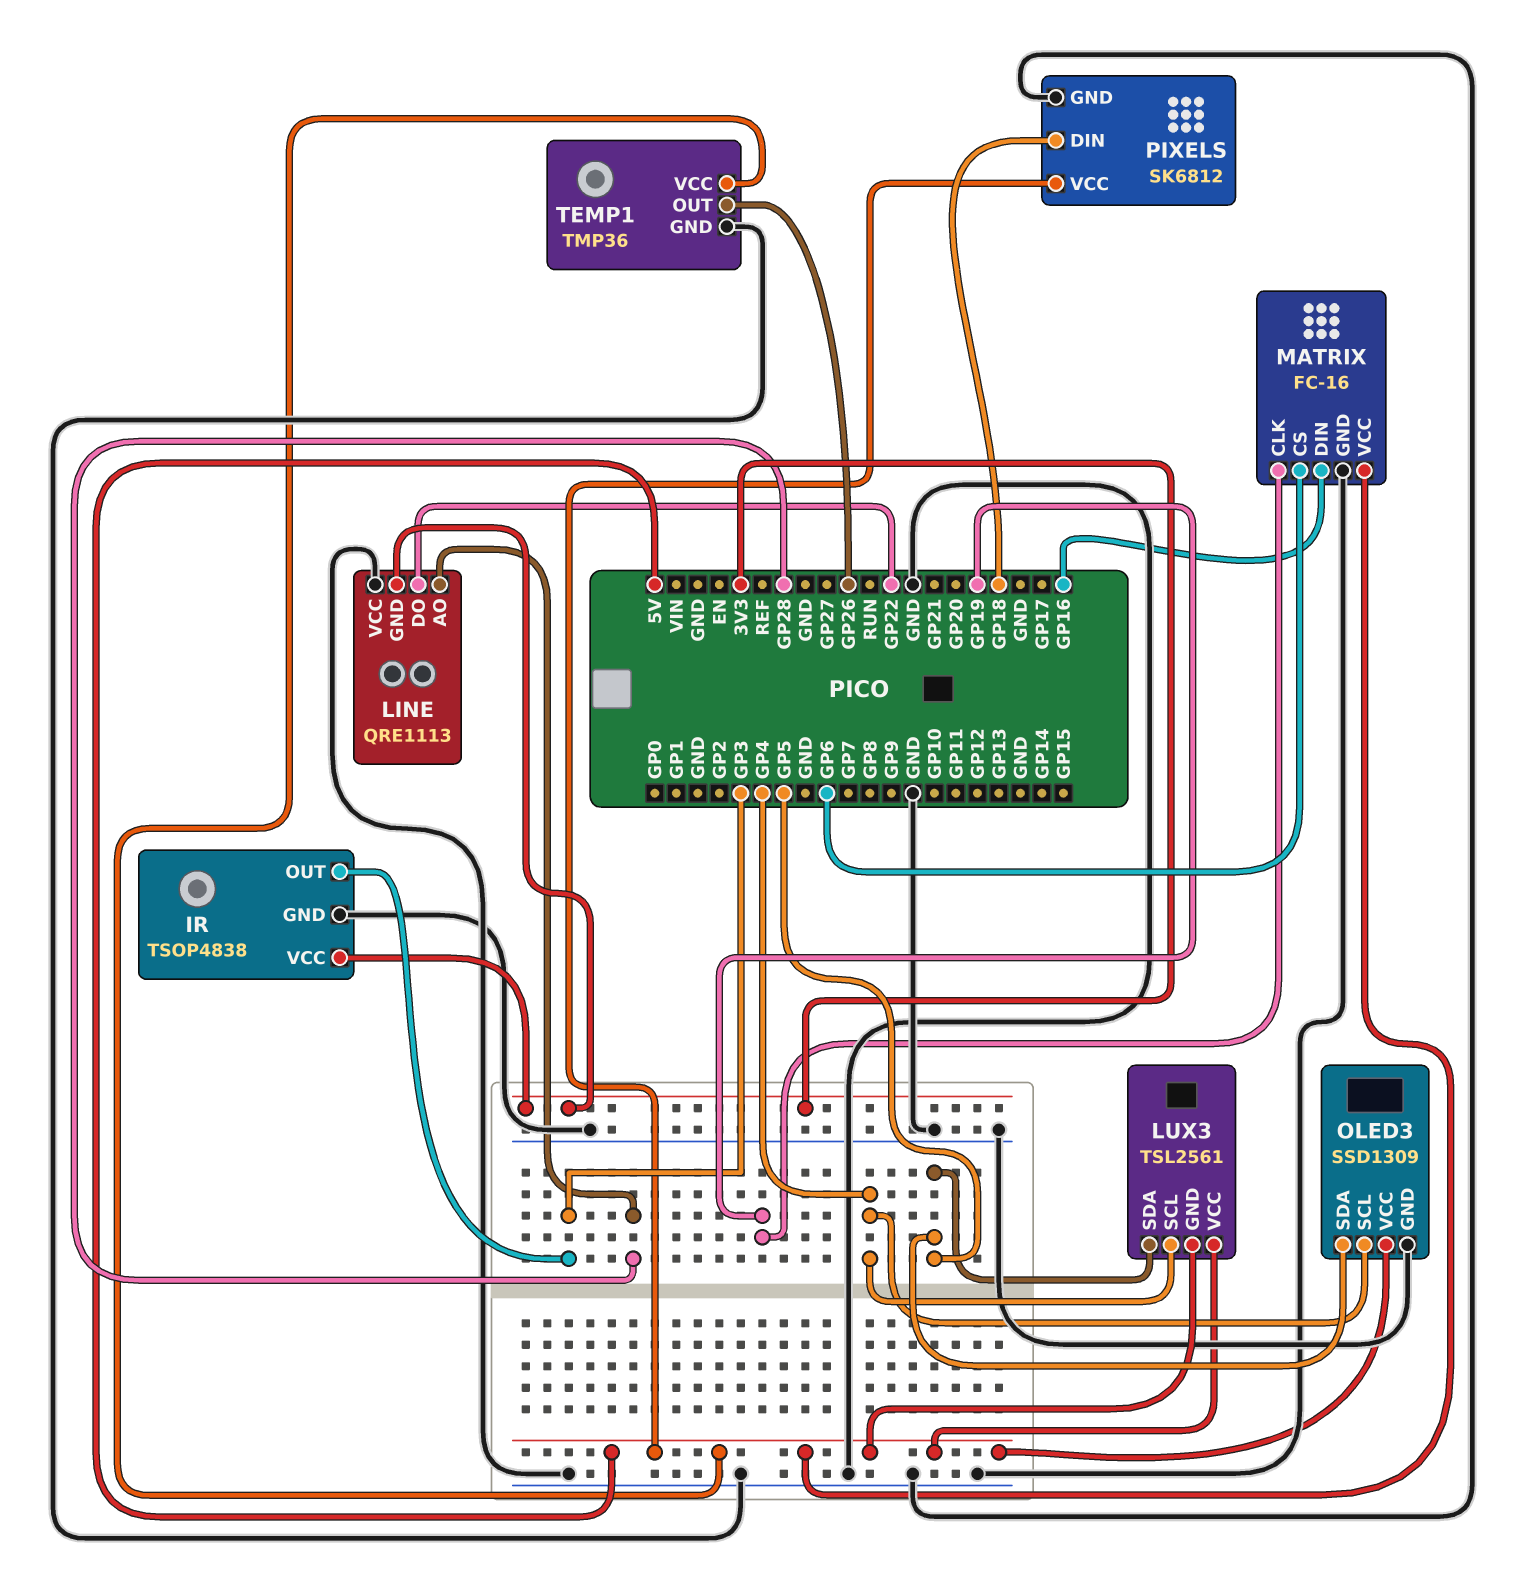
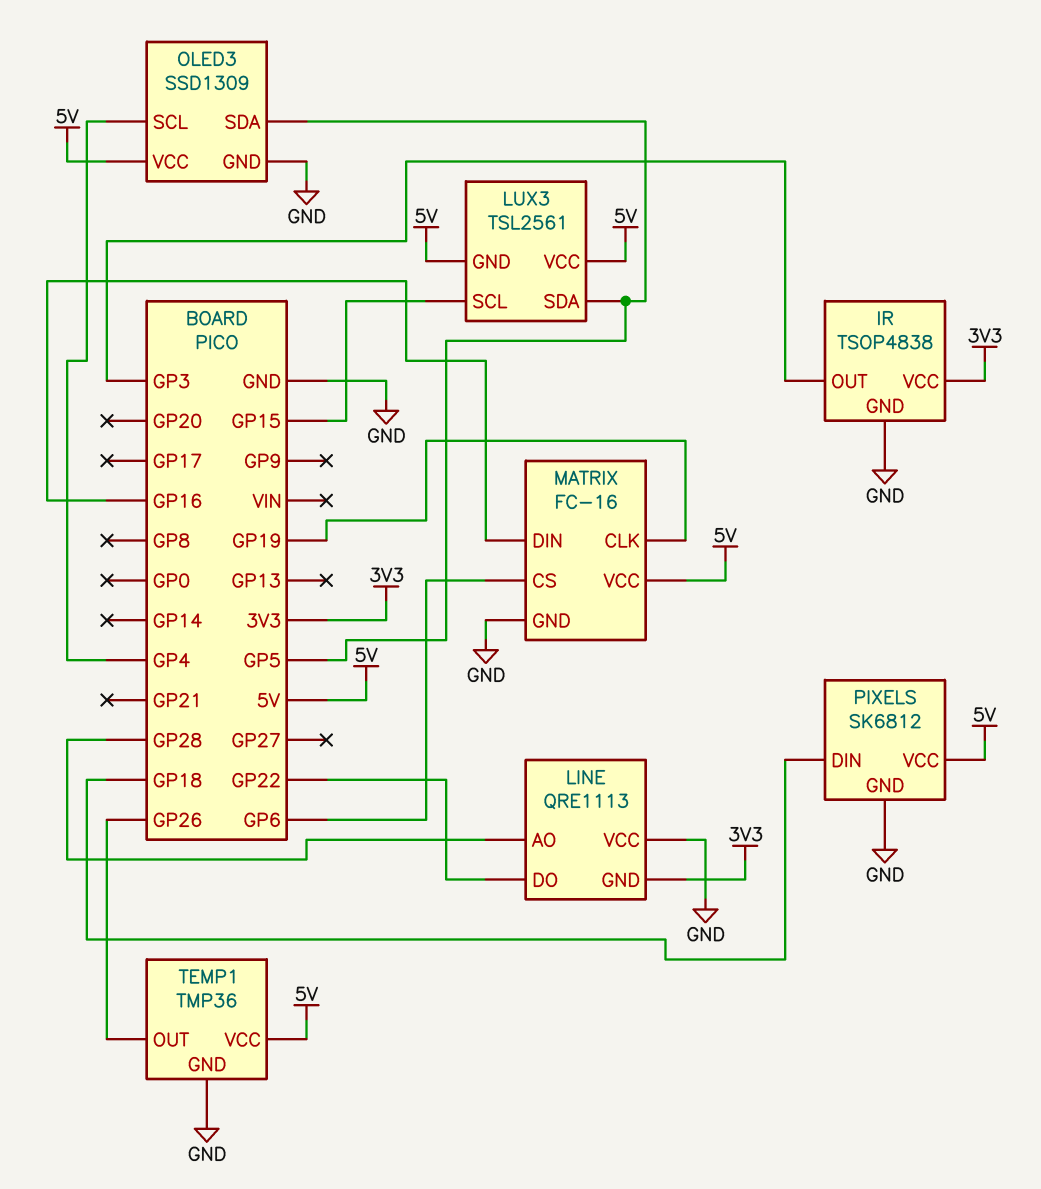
LUX3 pin SCL: GP4 -> GP15

